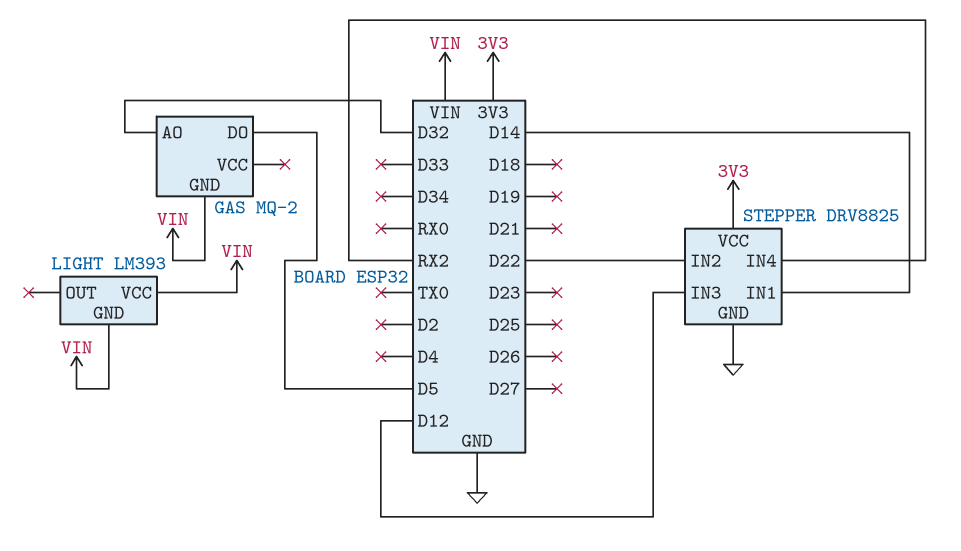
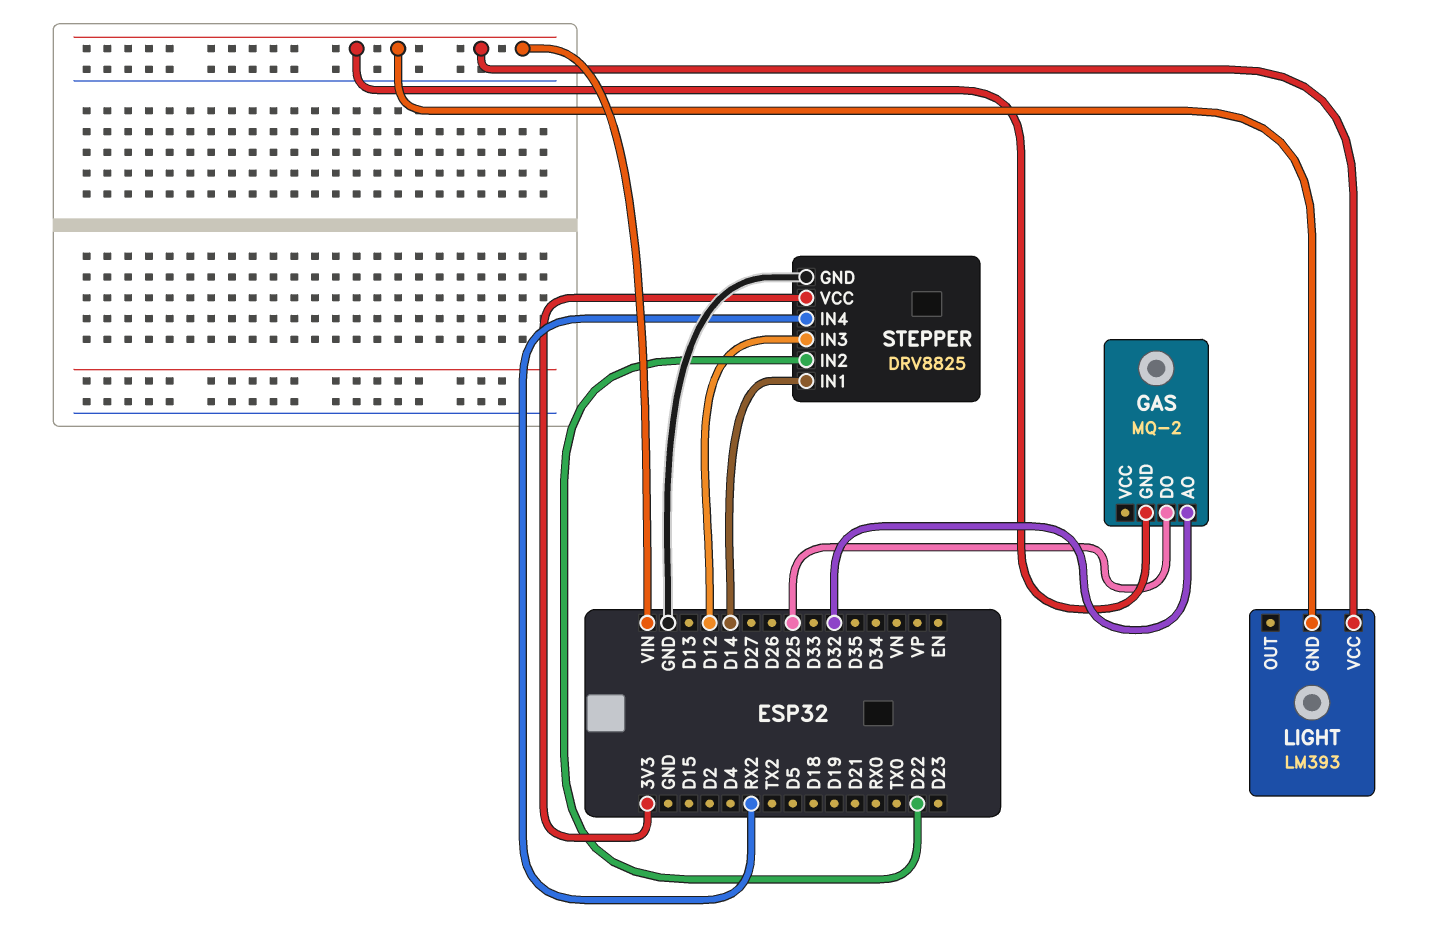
GAS pin DO: D5 -> D25

